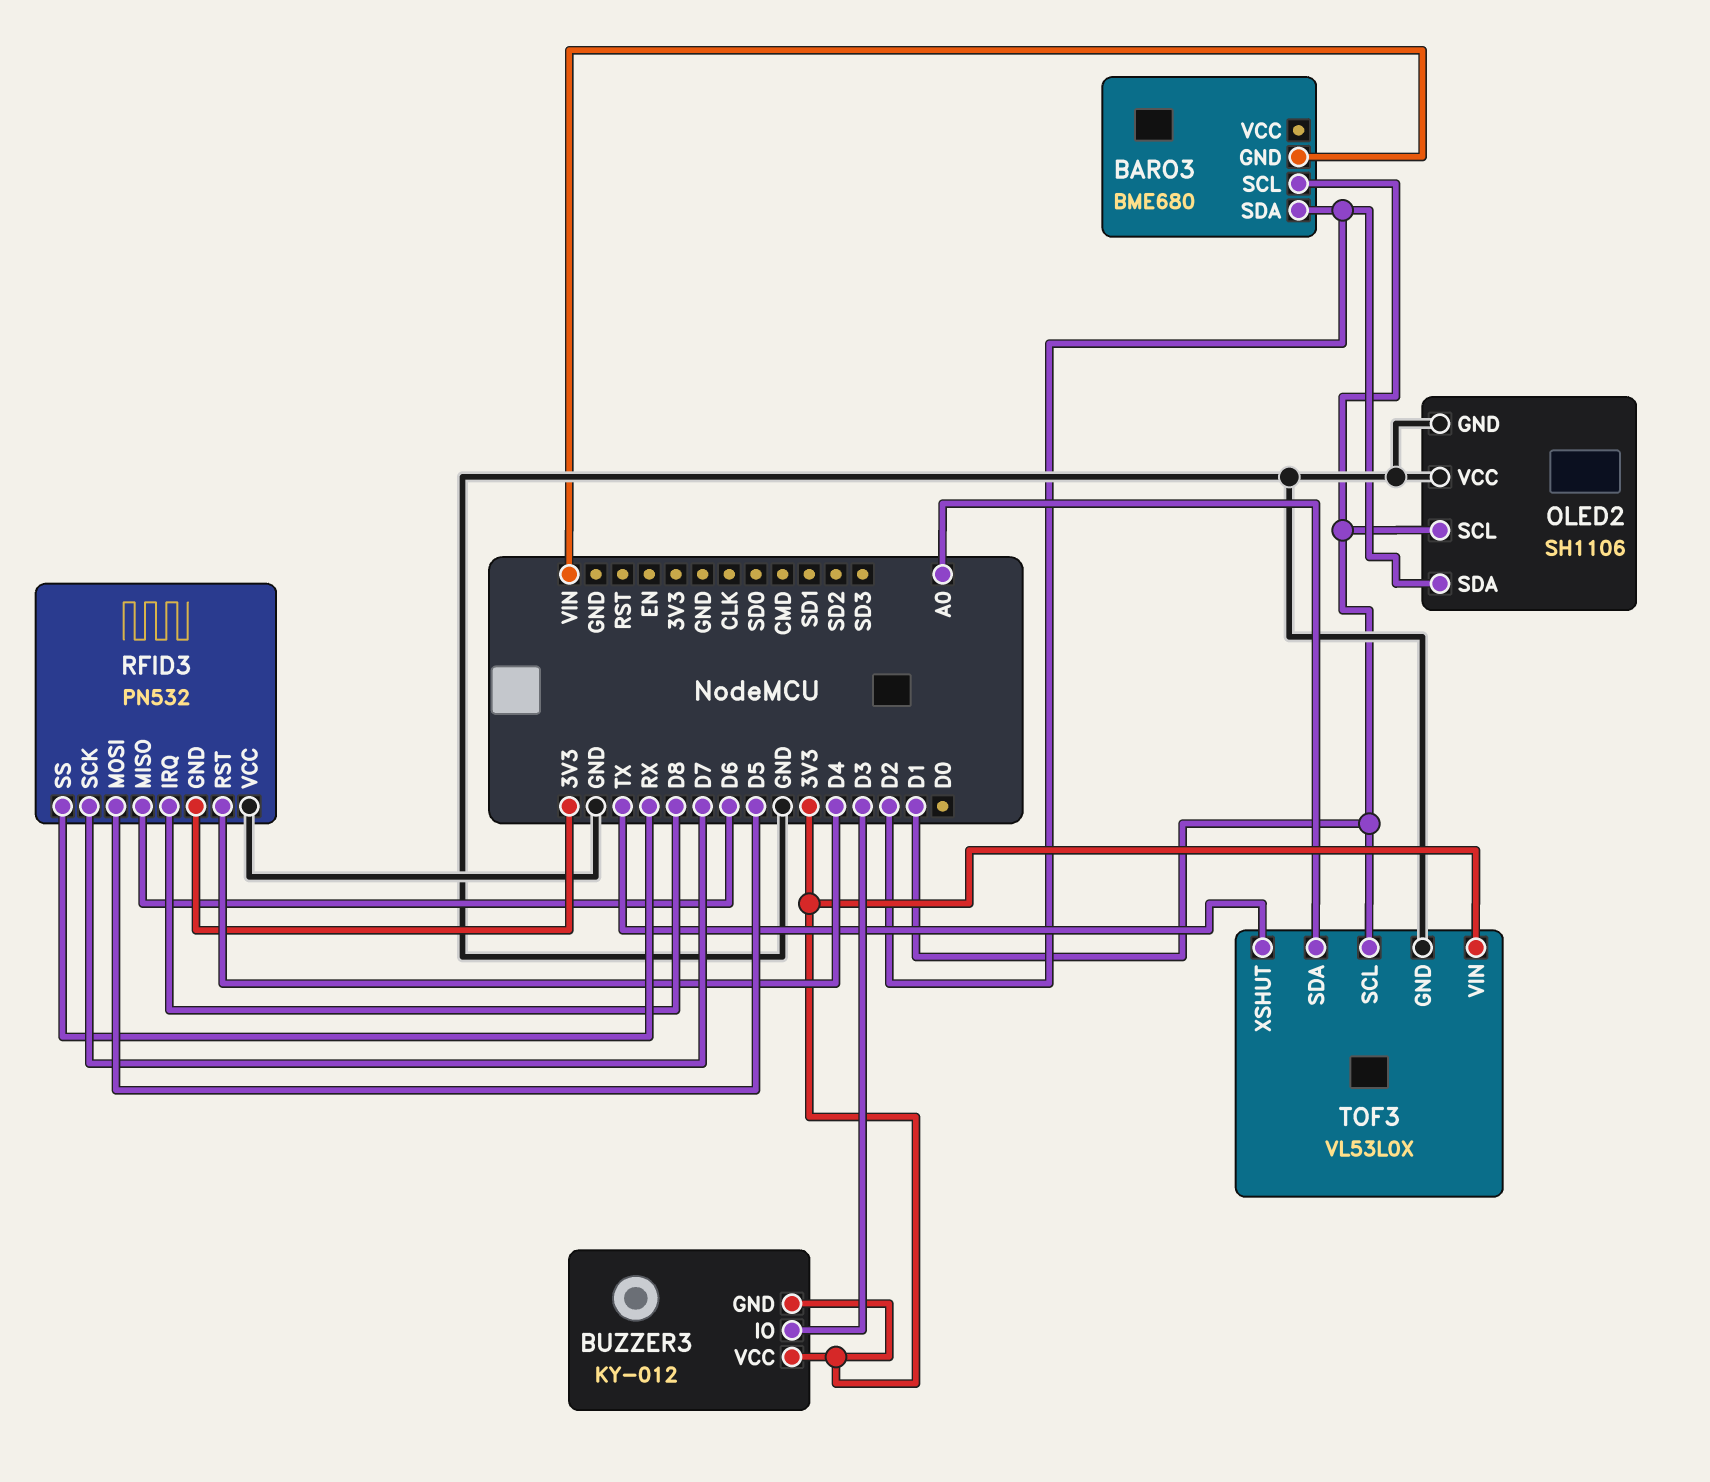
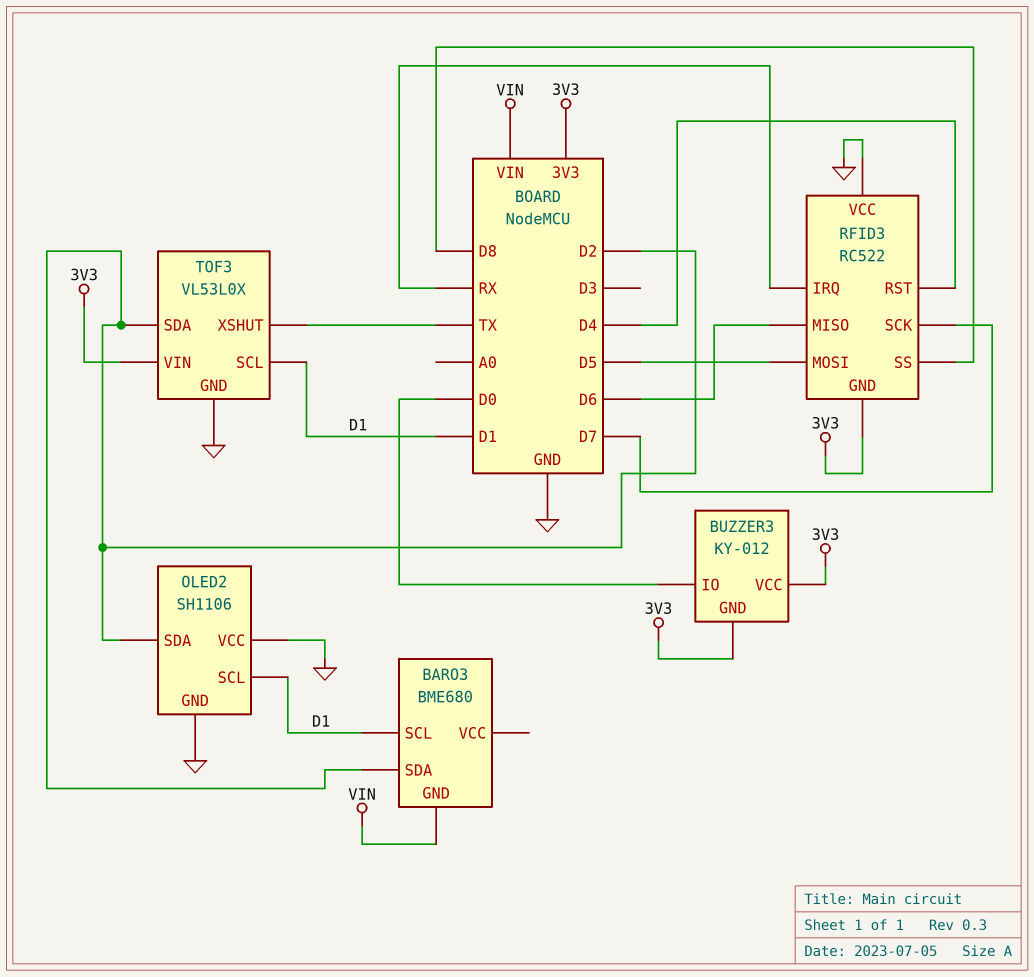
BUZZER3 pin IO: D3 -> D0
RFID3: PN532 -> RC522
RFID3 pin IRQ: D8 -> RX
RFID3 pin SS: RX -> D8
TOF3 pin SDA: A0 -> D2

